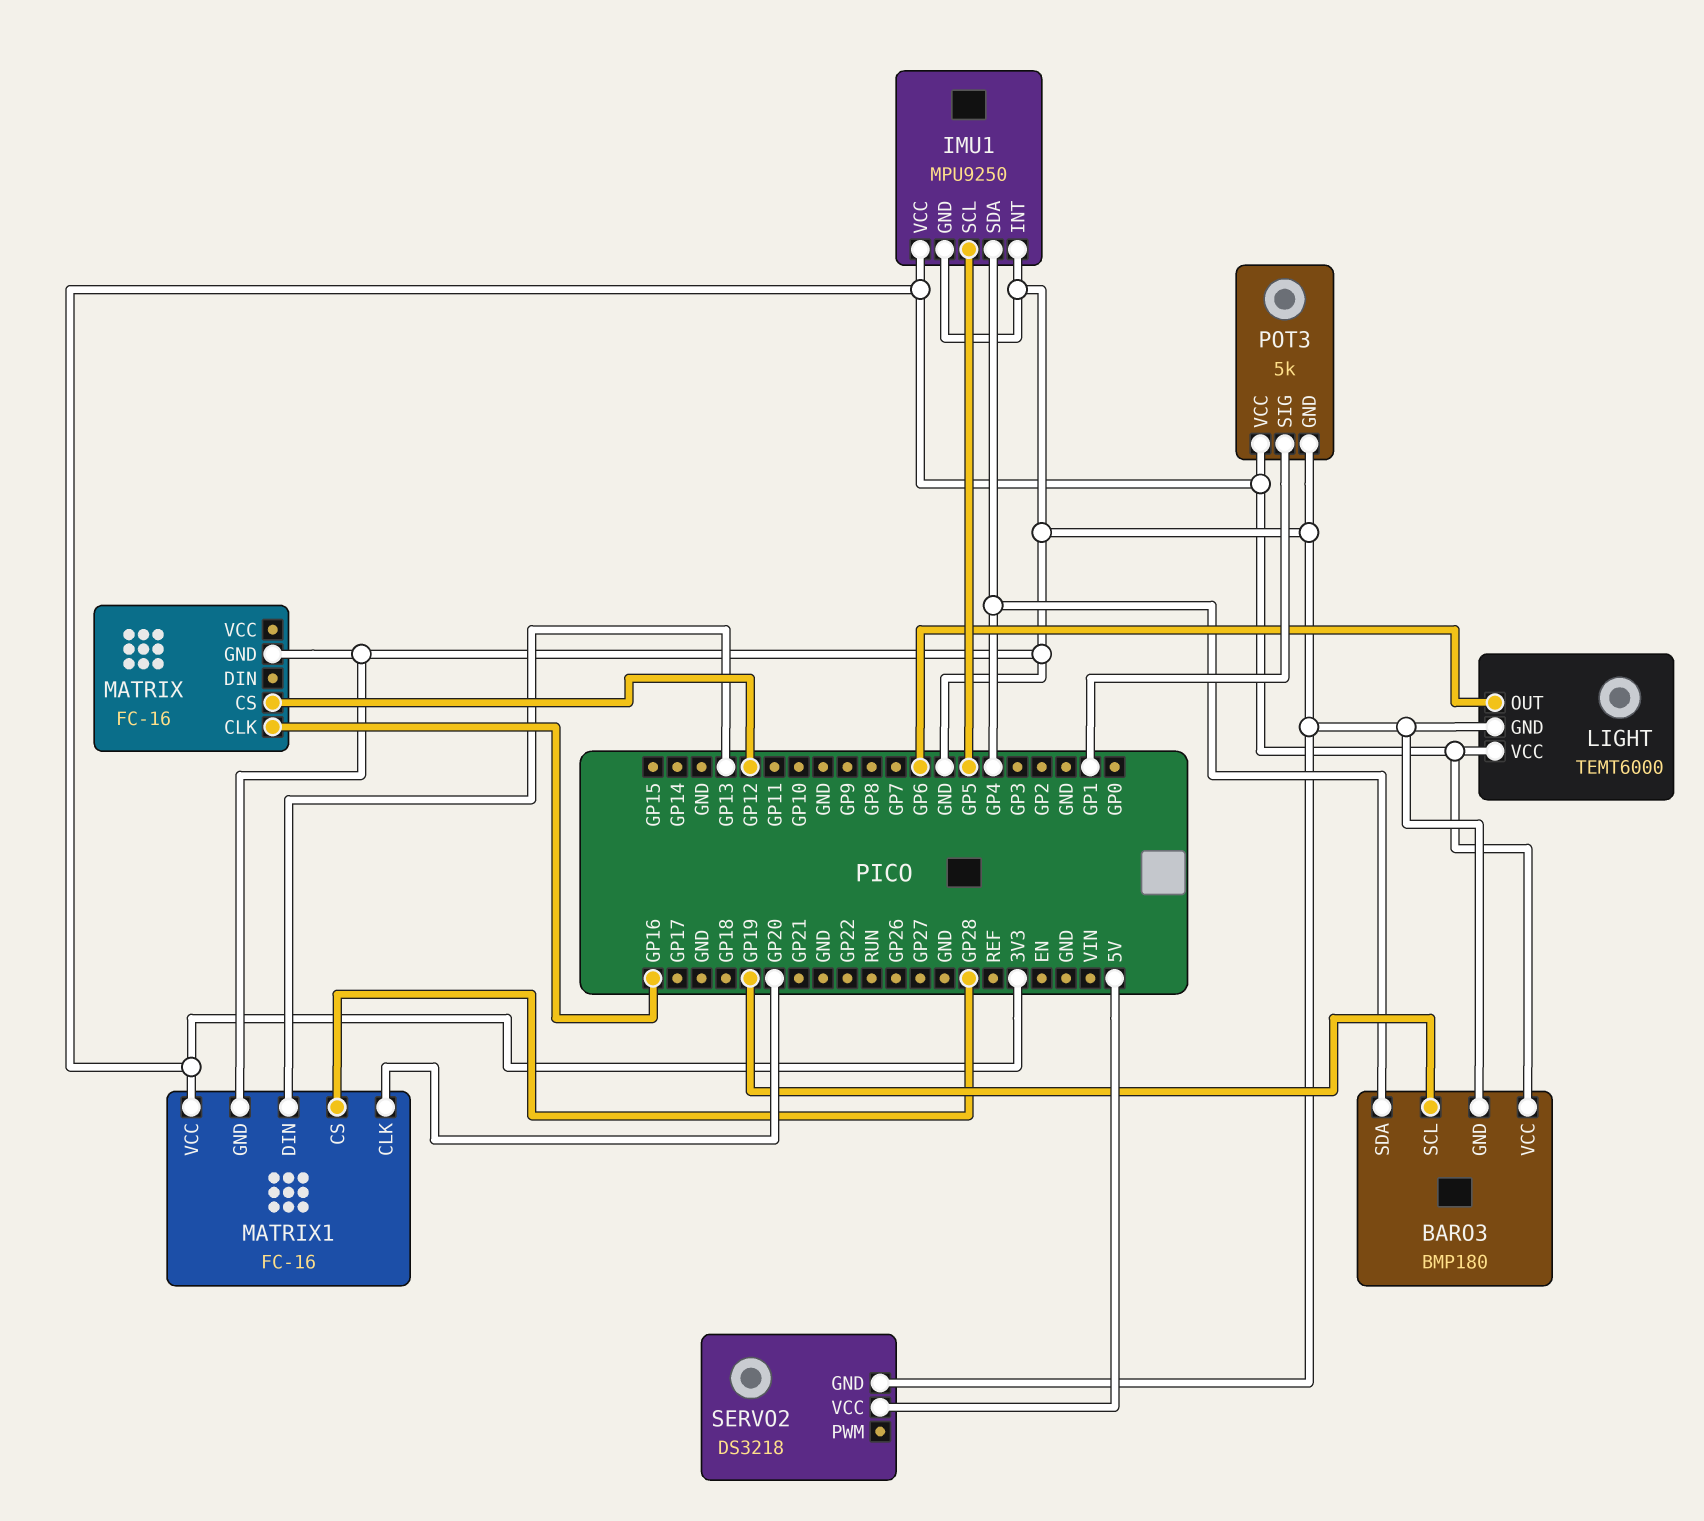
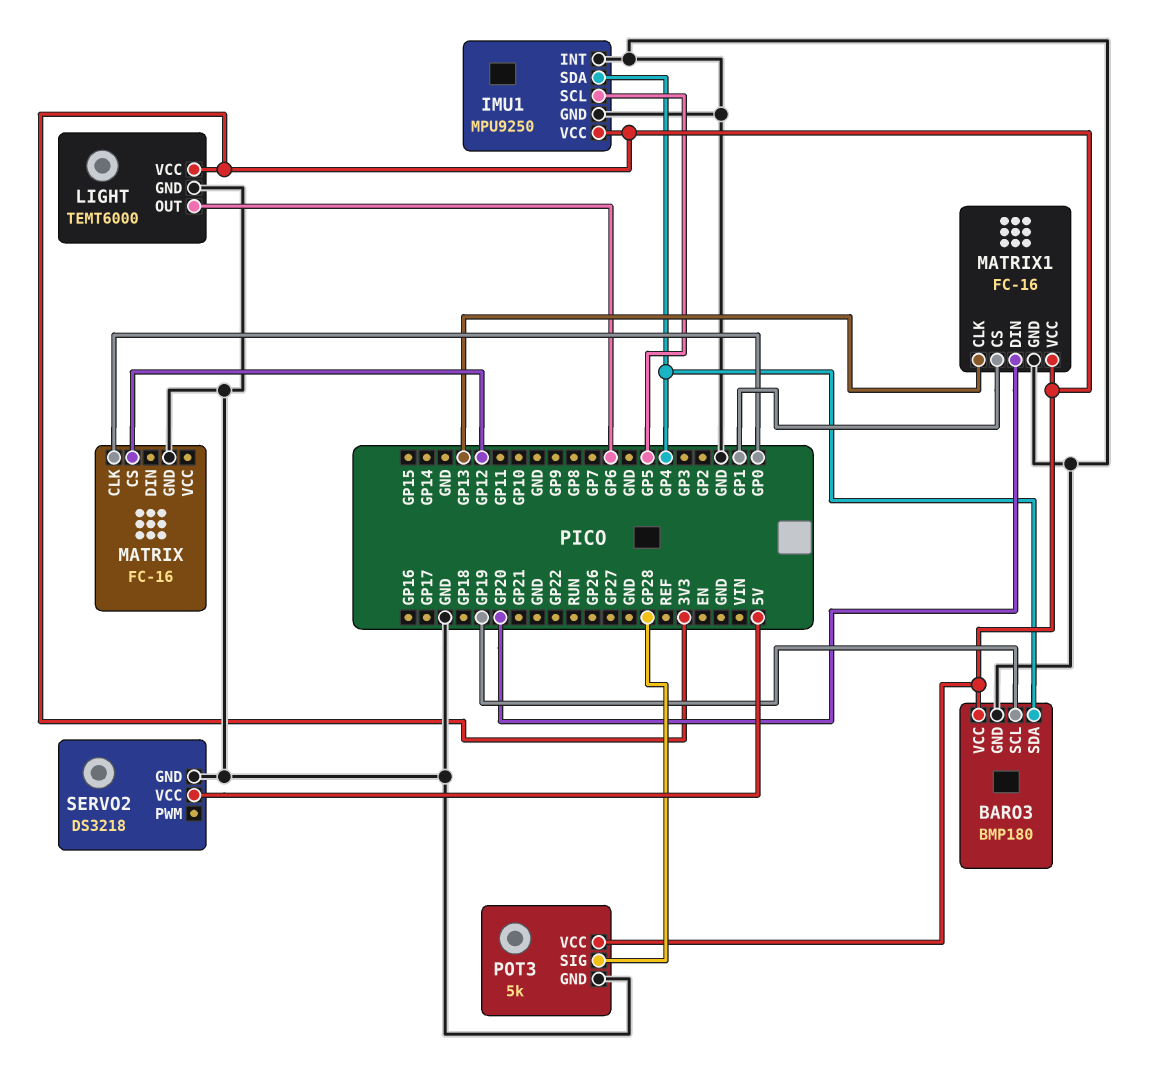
MATRIX pin CLK: GP16 -> GP0
MATRIX1 pin CLK: GP20 -> GP13
MATRIX1 pin CS: GP28 -> GP1
MATRIX1 pin DIN: GP13 -> GP20
POT3 pin SIG: GP1 -> GP28

